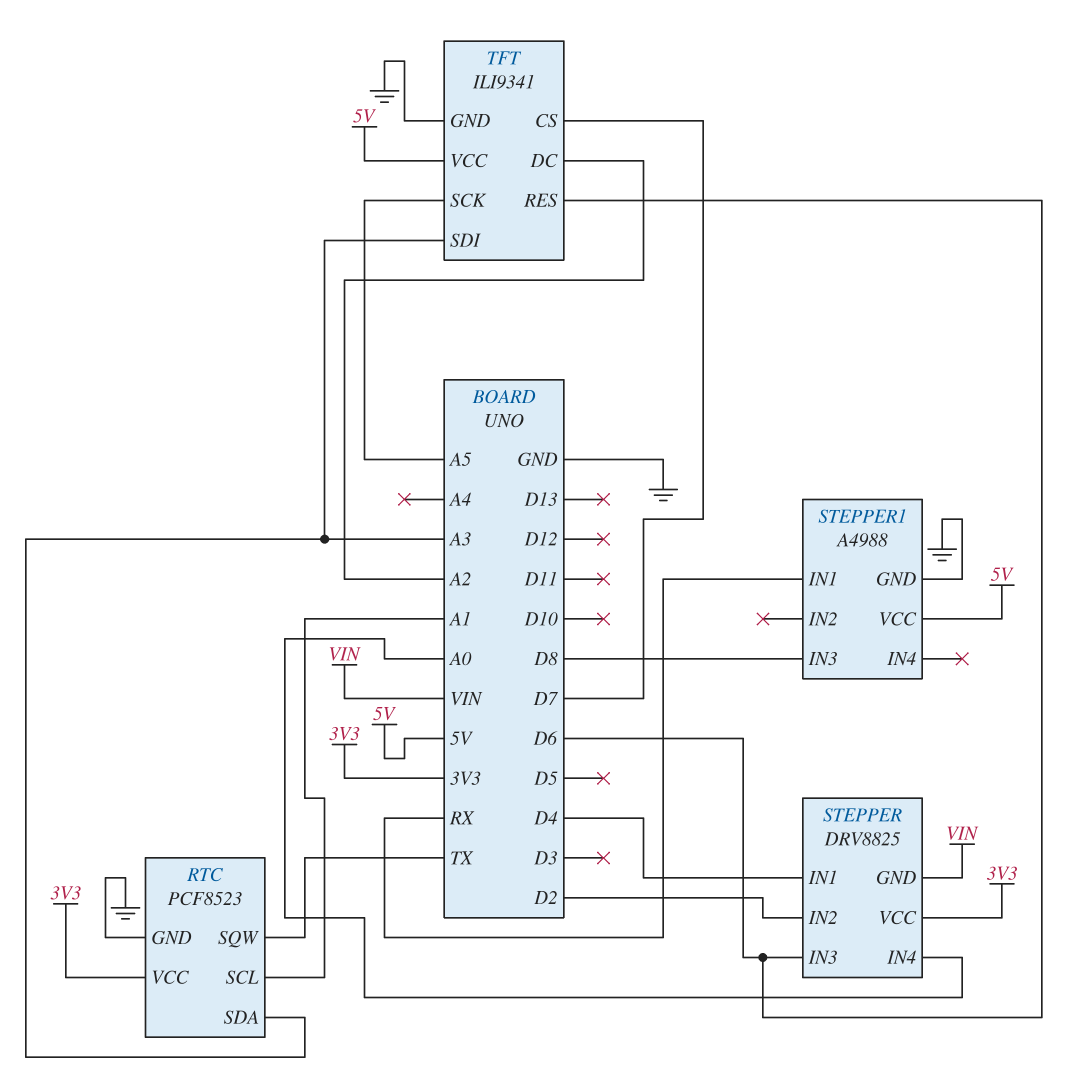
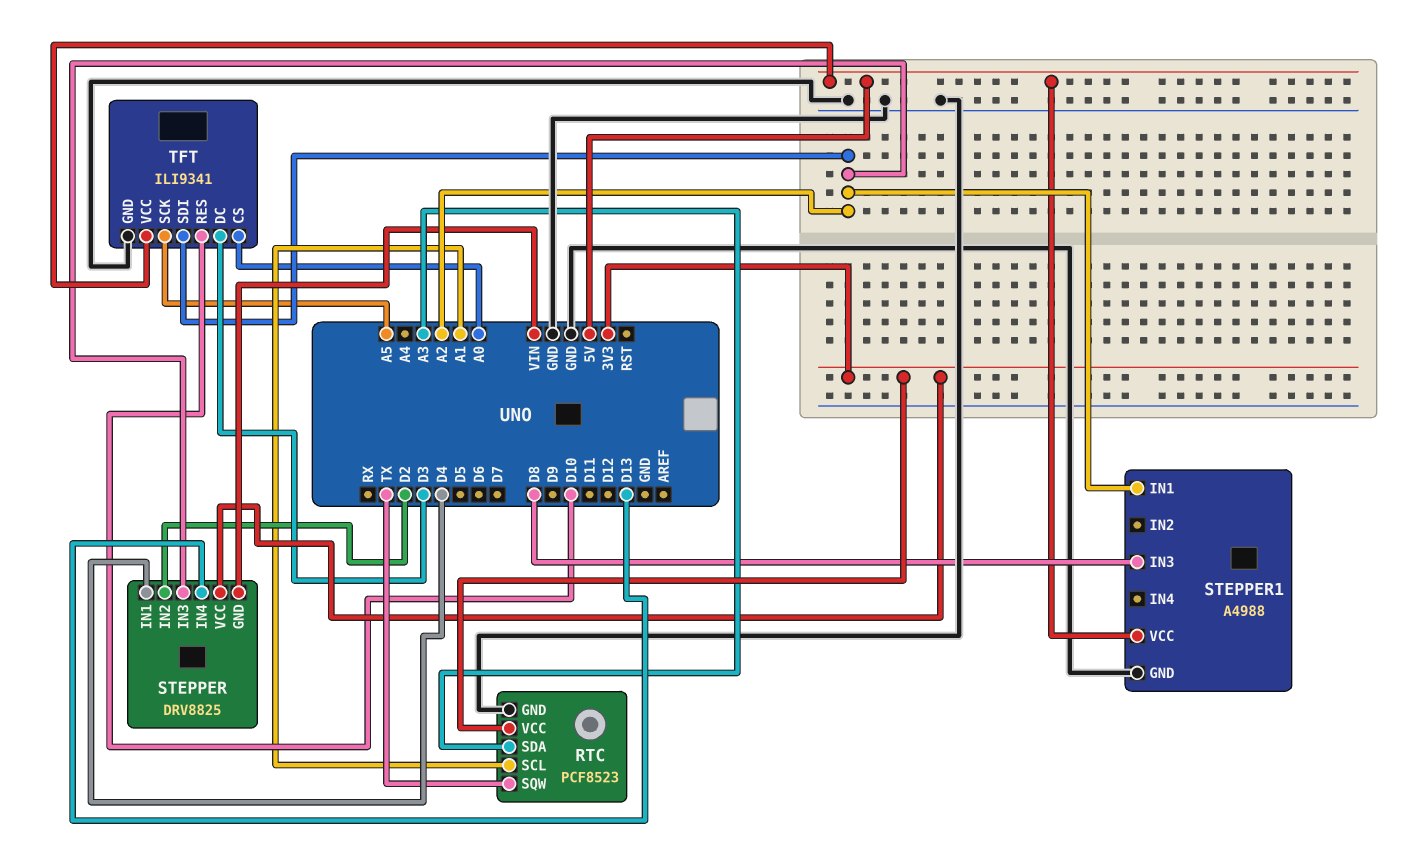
STEPPER pin IN3: D6 -> A2
STEPPER pin IN4: A0 -> D13
STEPPER1 pin IN1: RX -> A2
TFT pin CS: D7 -> A0
TFT pin DC: A2 -> D3
TFT pin RES: D6 -> D10
TFT pin SDI: A3 -> A2

